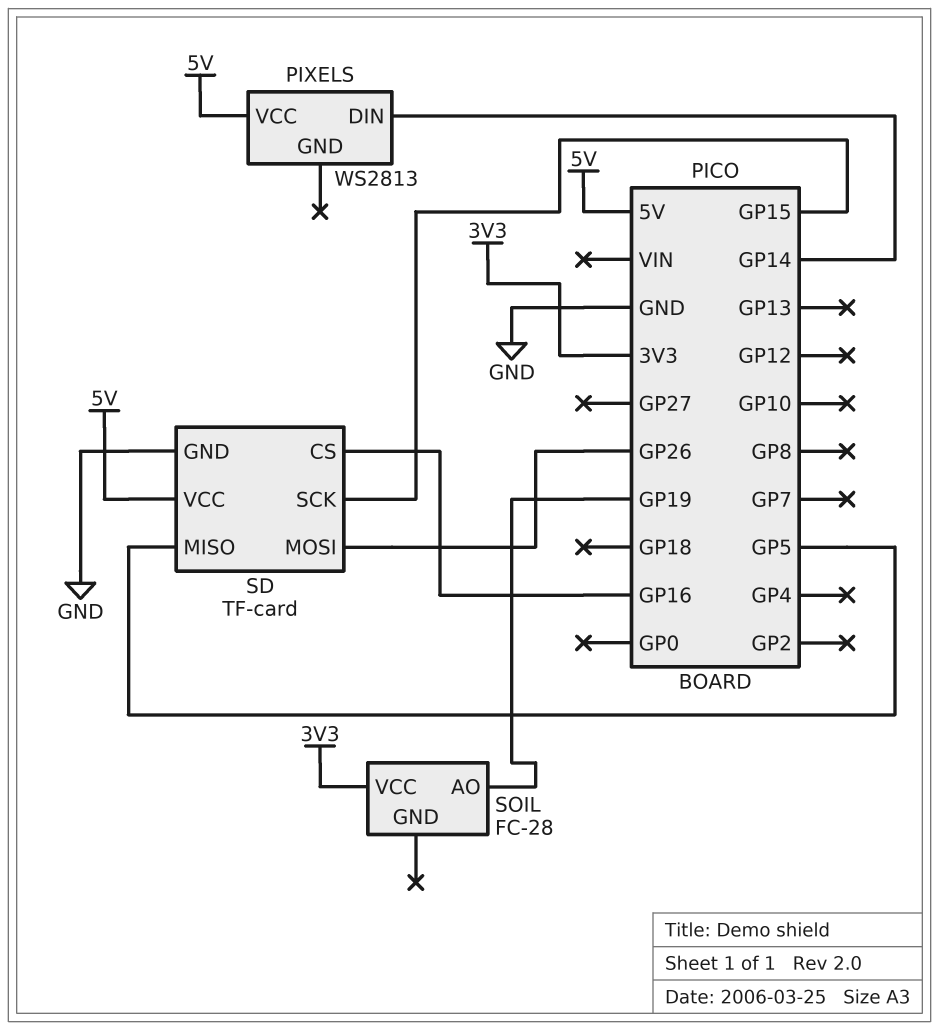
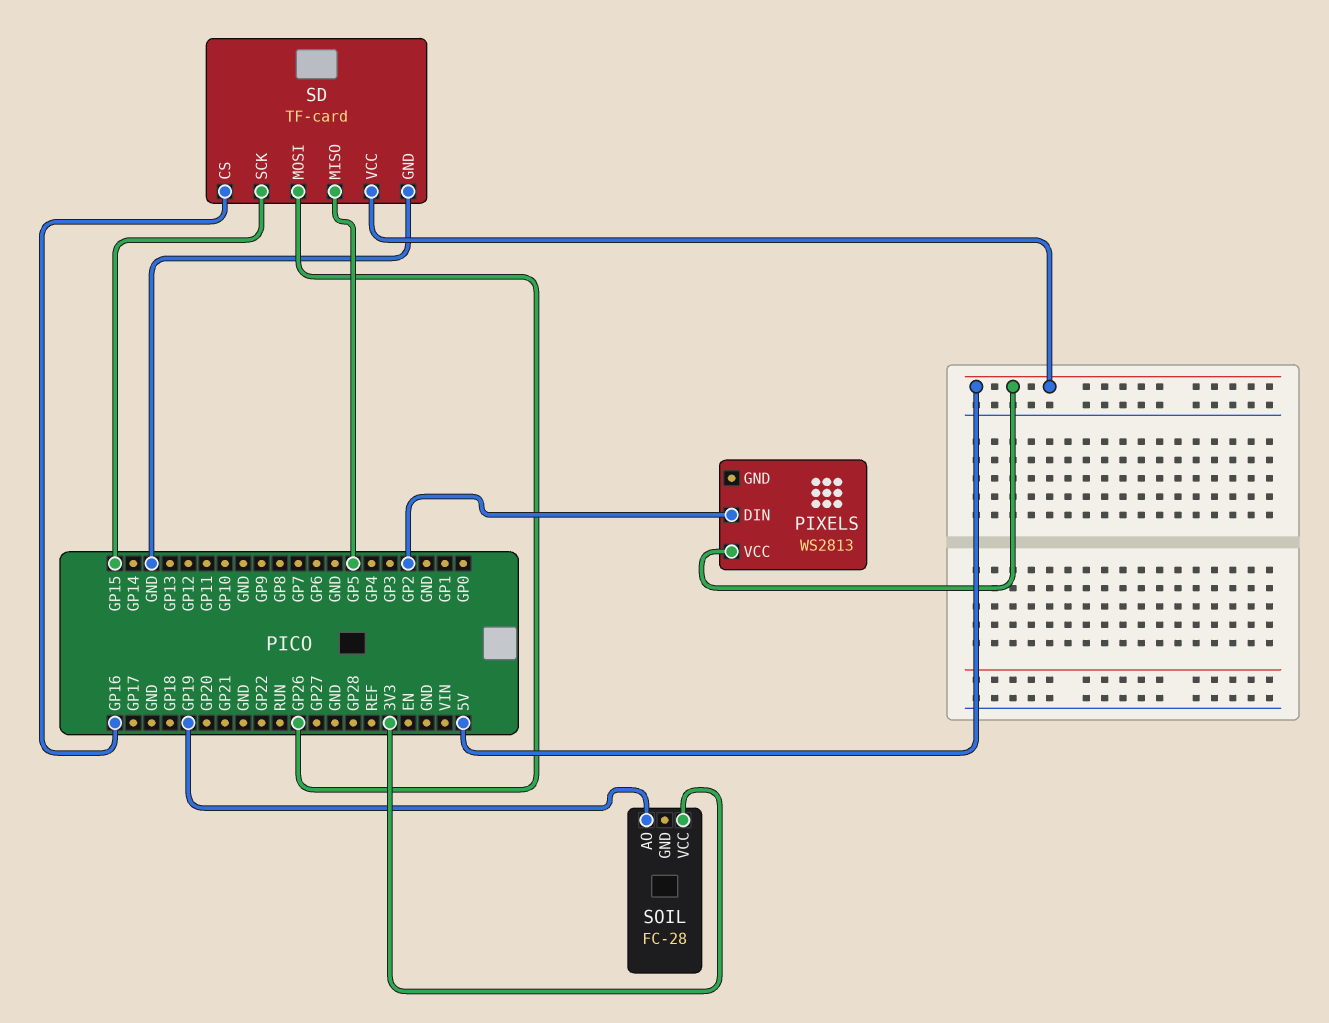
PIXELS pin DIN: GP14 -> GP2

